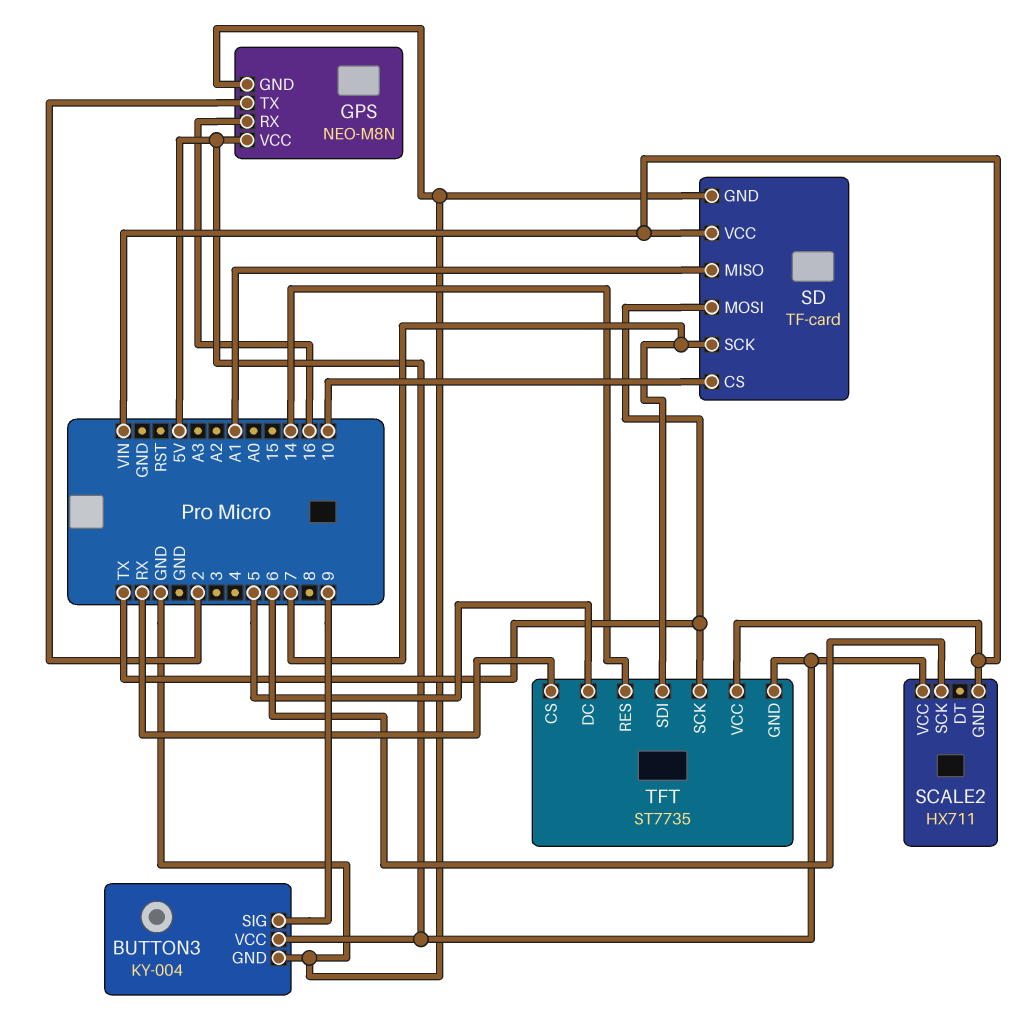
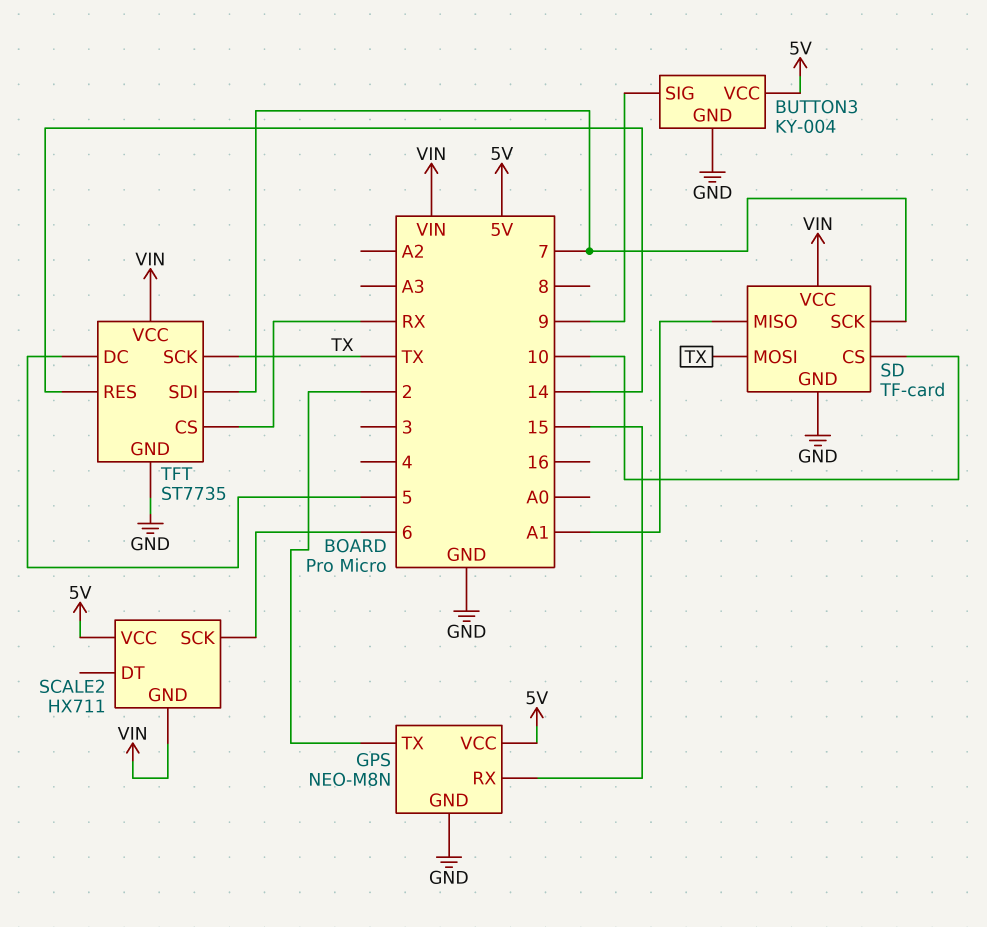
GPS pin RX: 16 -> 15
TFT pin GND: 5V -> GND

